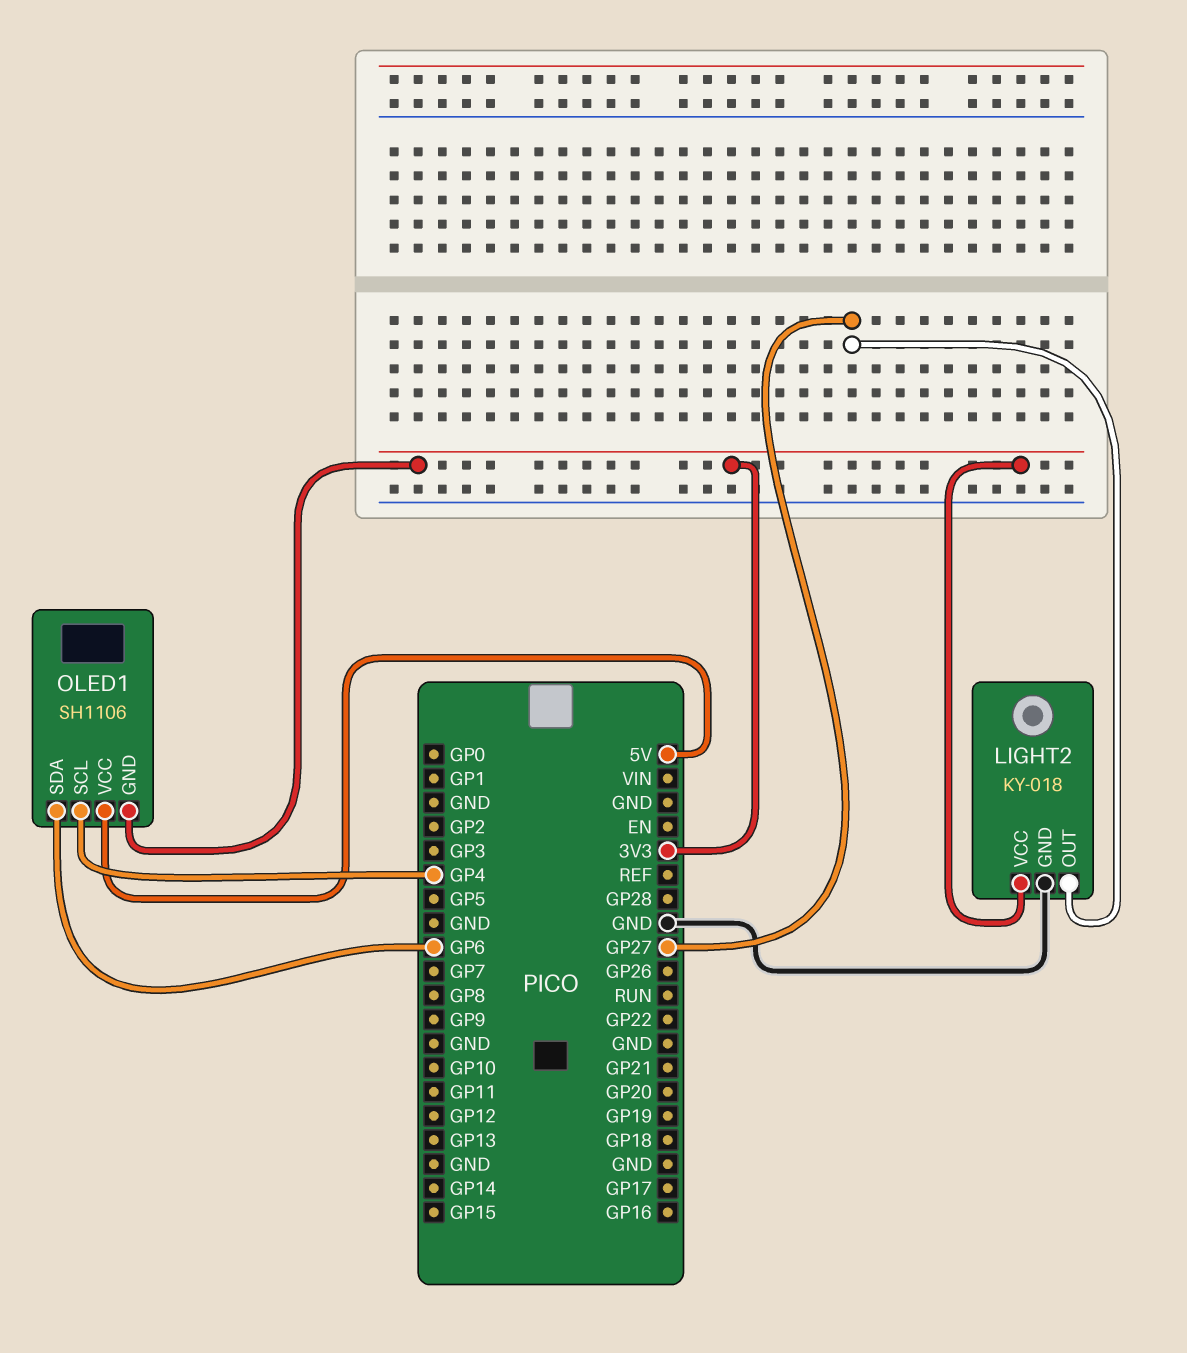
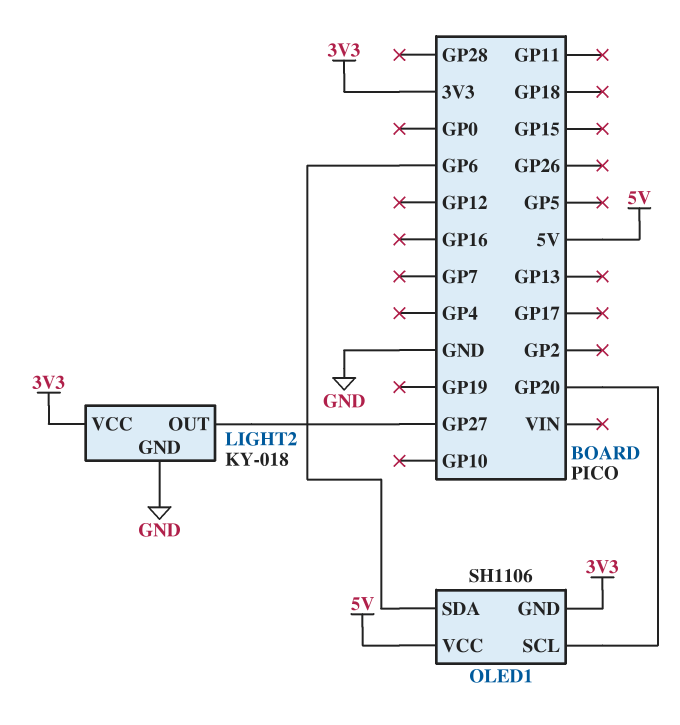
OLED1 pin SCL: GP4 -> GP20

